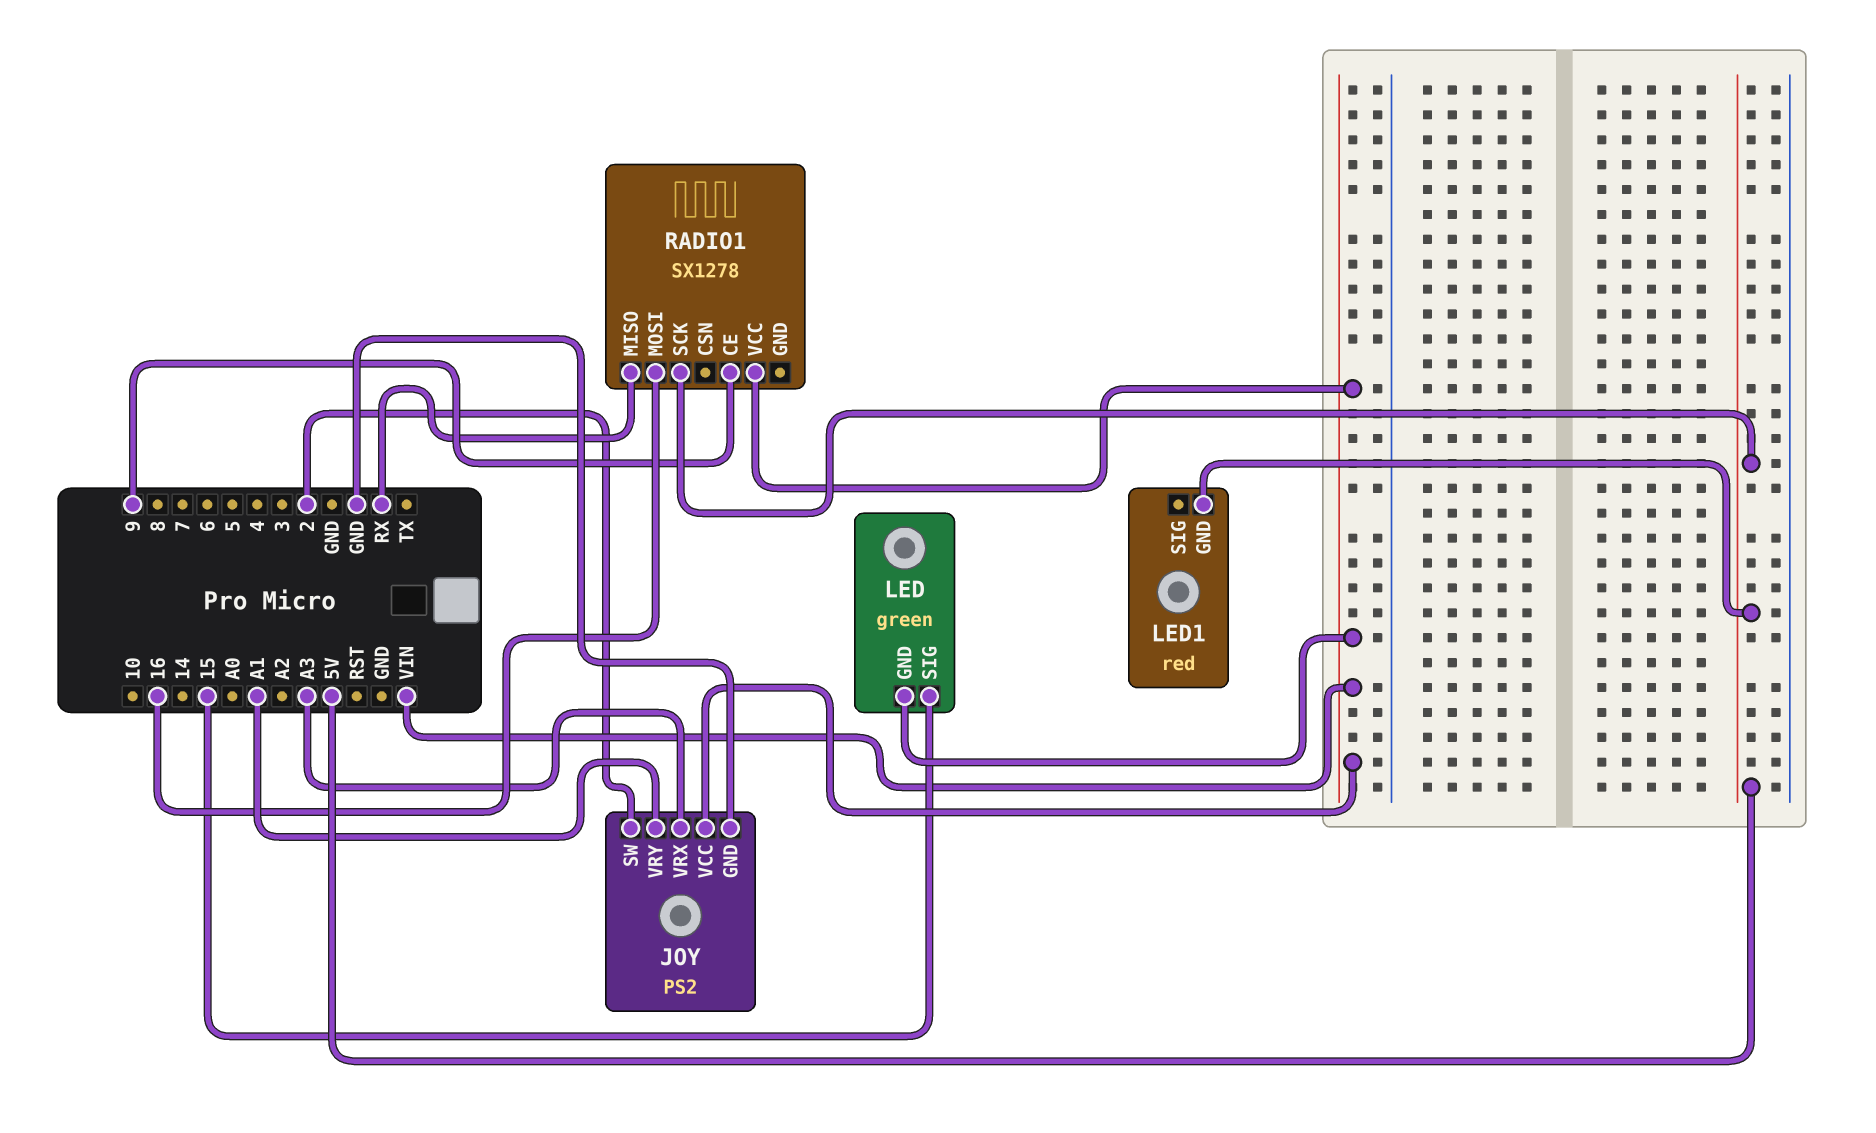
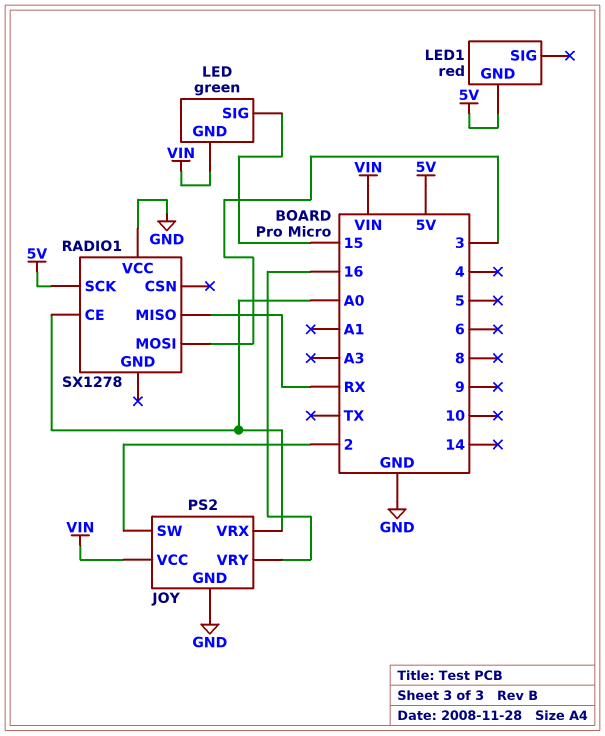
JOY pin VRX: A3 -> A0
JOY pin VRY: A1 -> 16
RADIO1 pin CE: 9 -> A0
RADIO1 pin MOSI: 16 -> 3
RADIO1 pin VCC: VIN -> GND

